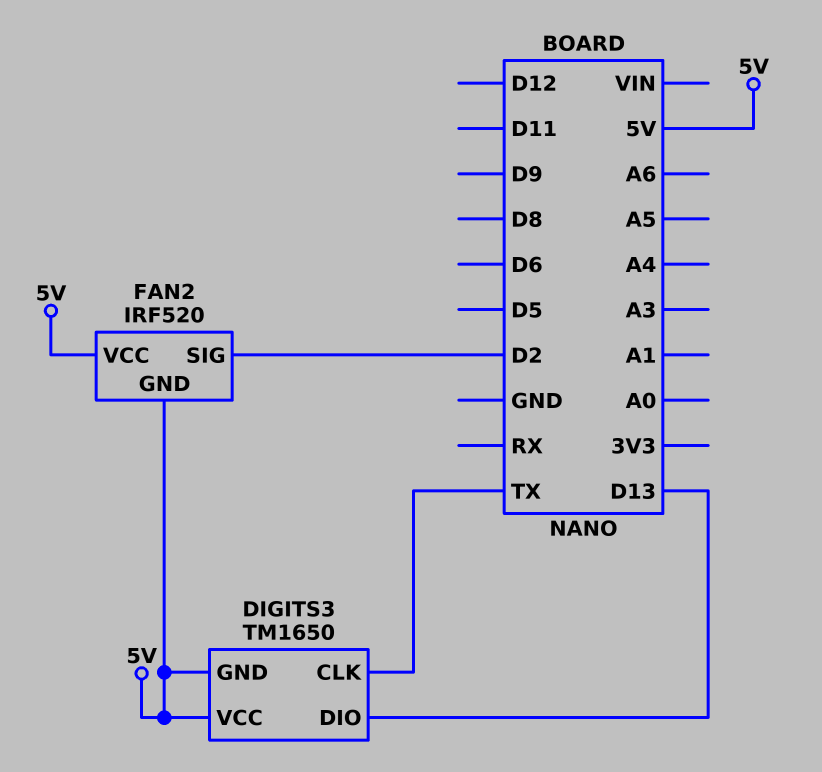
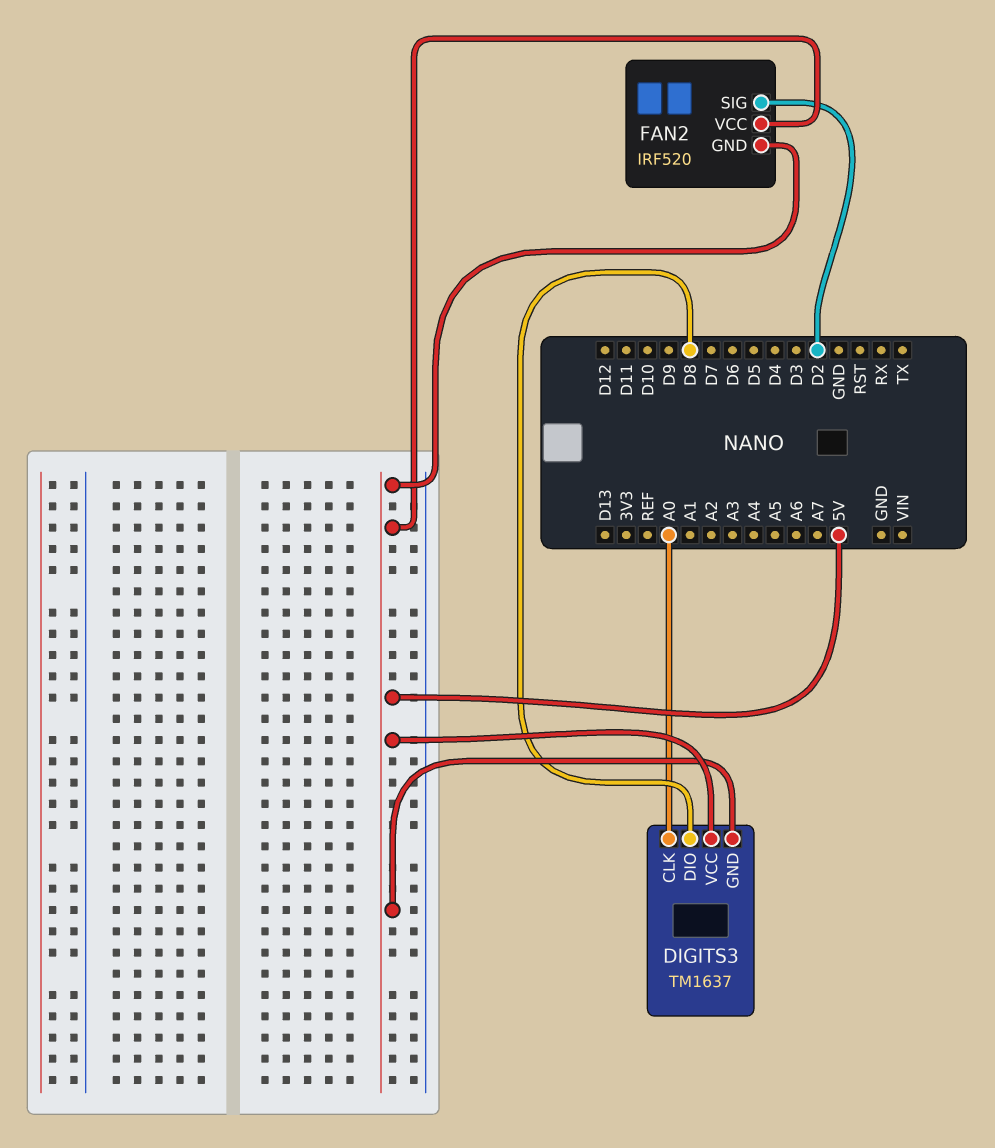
DIGITS3: TM1650 -> TM1637
DIGITS3 pin CLK: TX -> A0
DIGITS3 pin DIO: D13 -> D8

